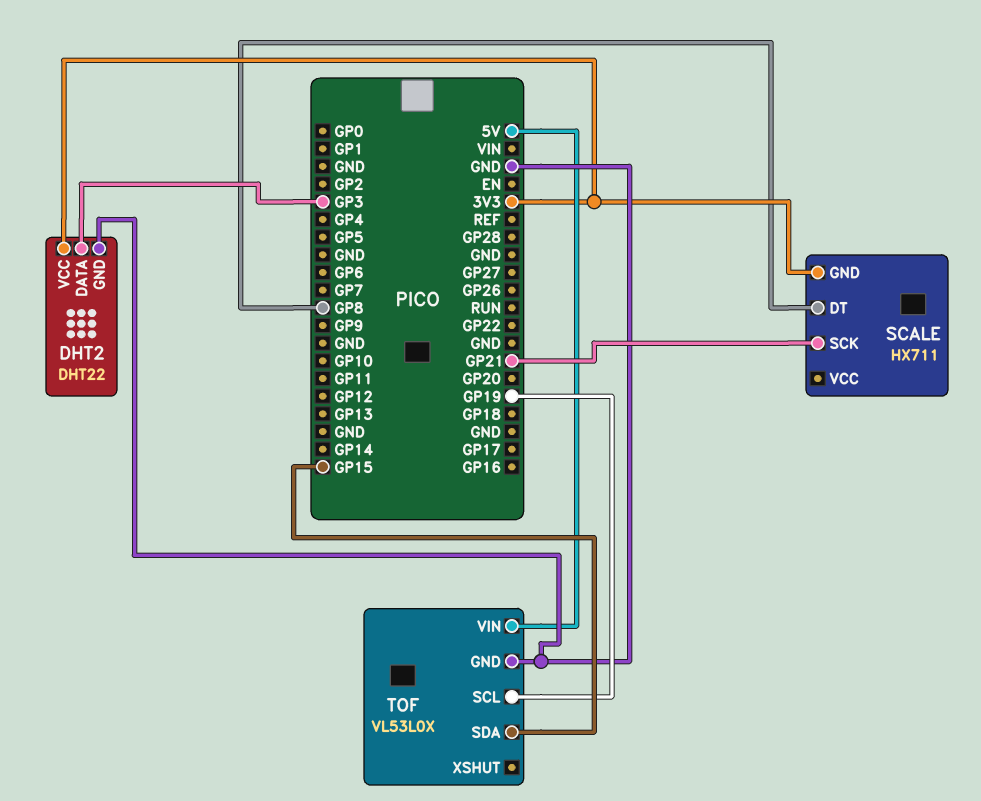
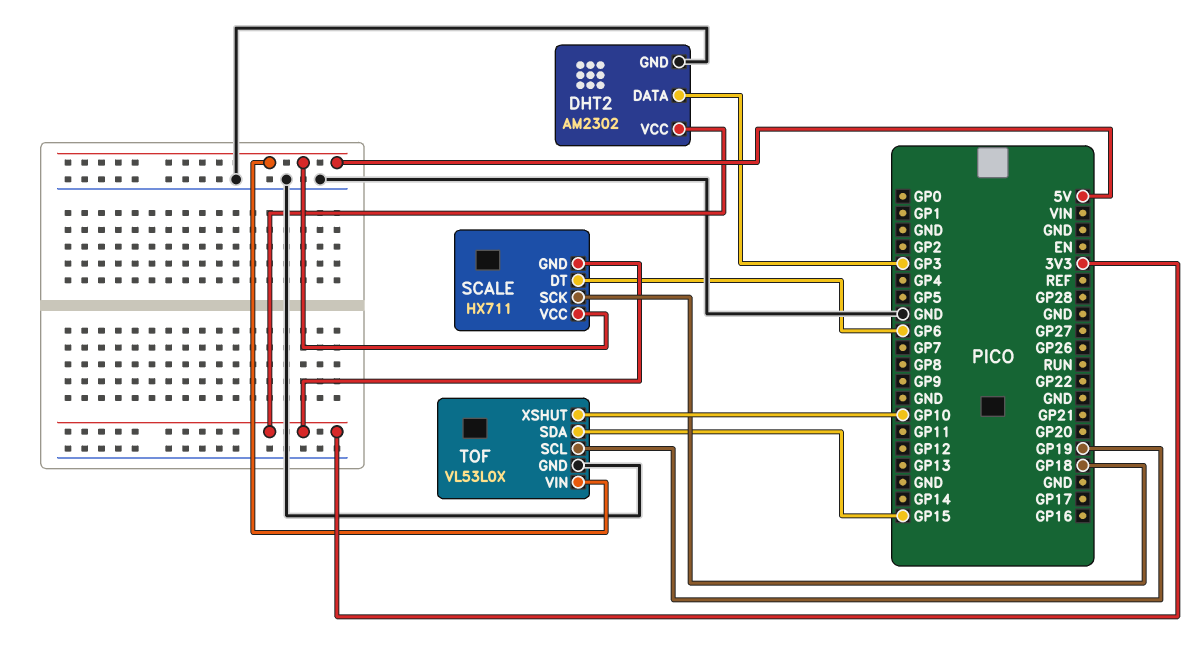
DHT2: DHT22 -> AM2302
SCALE pin DT: GP8 -> GP6
SCALE pin SCK: GP21 -> GP18
SCALE pin VCC: none -> 5V
TOF pin XSHUT: none -> GP10

